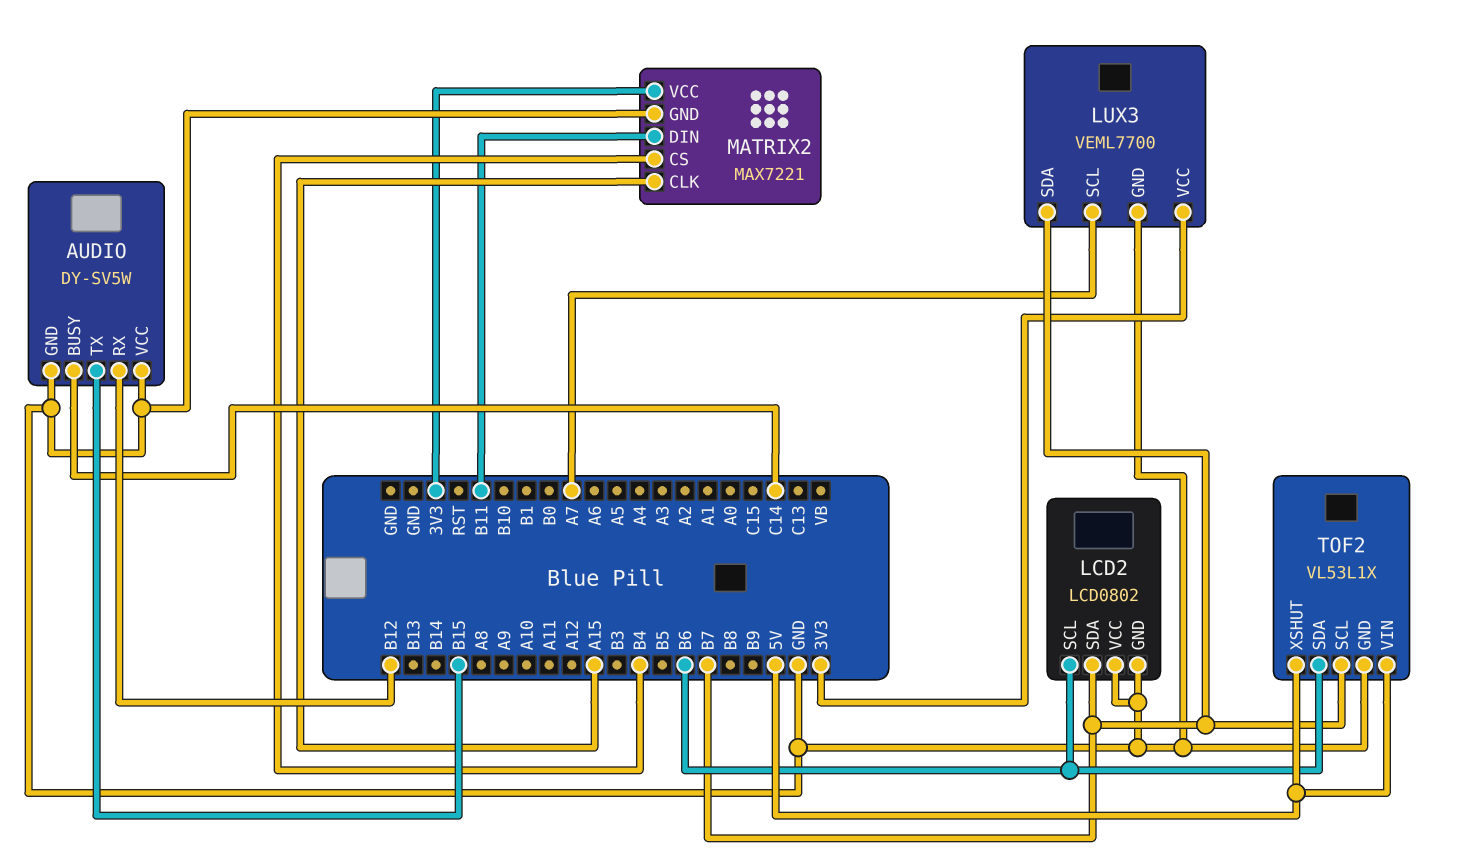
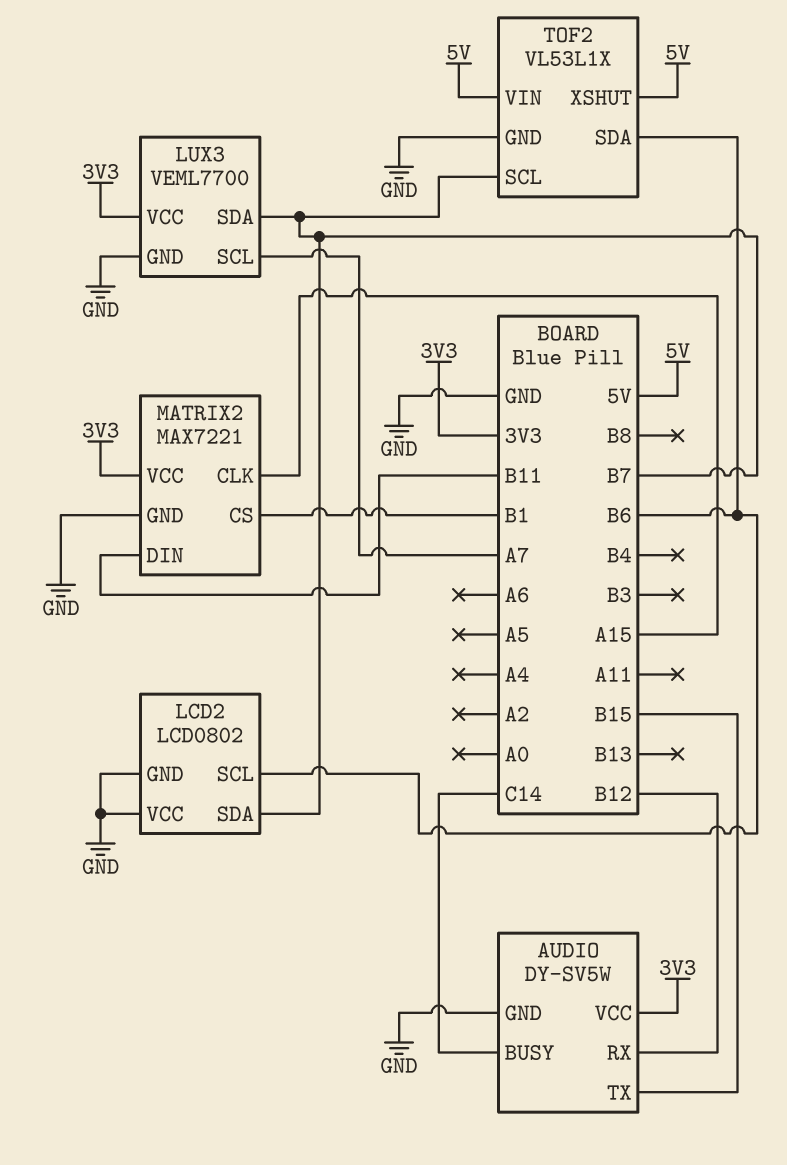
AUDIO pin VCC: GND -> 3V3
MATRIX2 pin CS: B4 -> B1

